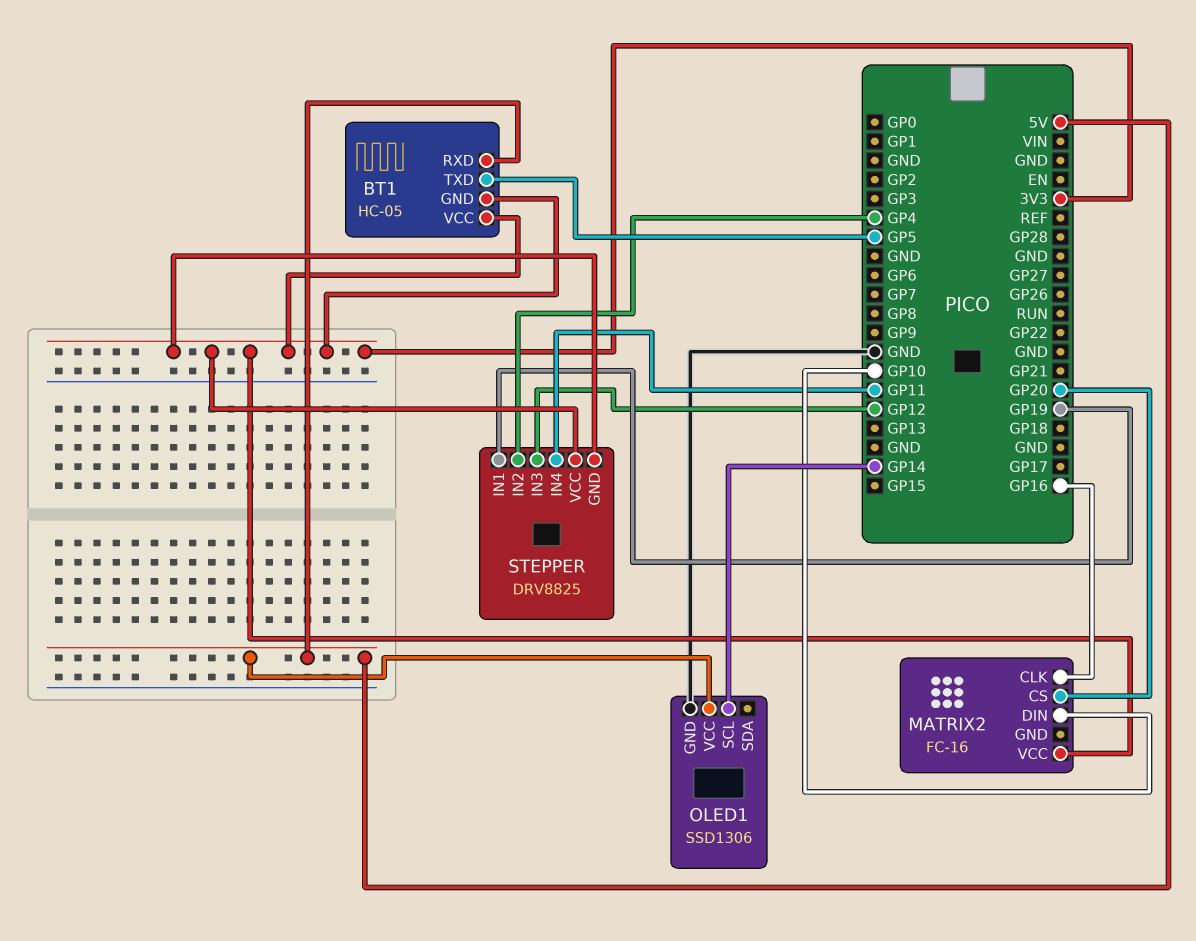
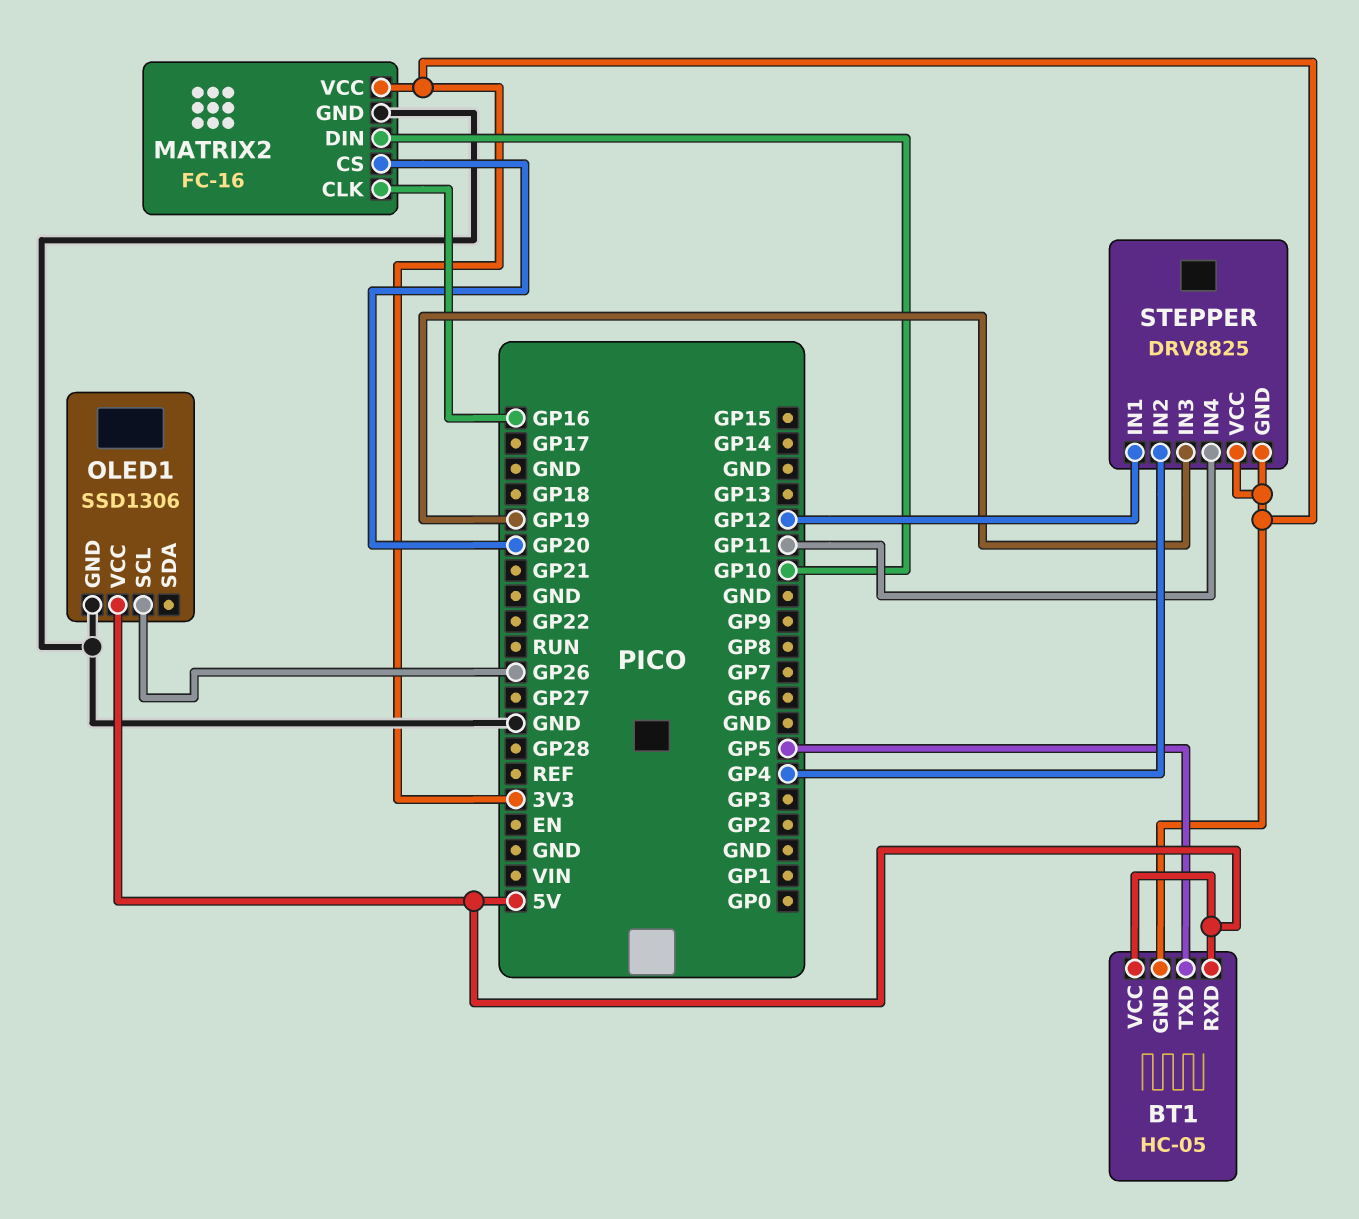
BT1 pin VCC: 3V3 -> 5V
MATRIX2 pin GND: none -> GND
OLED1 pin SCL: GP14 -> GP26
STEPPER pin IN1: GP19 -> GP12
STEPPER pin IN3: GP12 -> GP19

